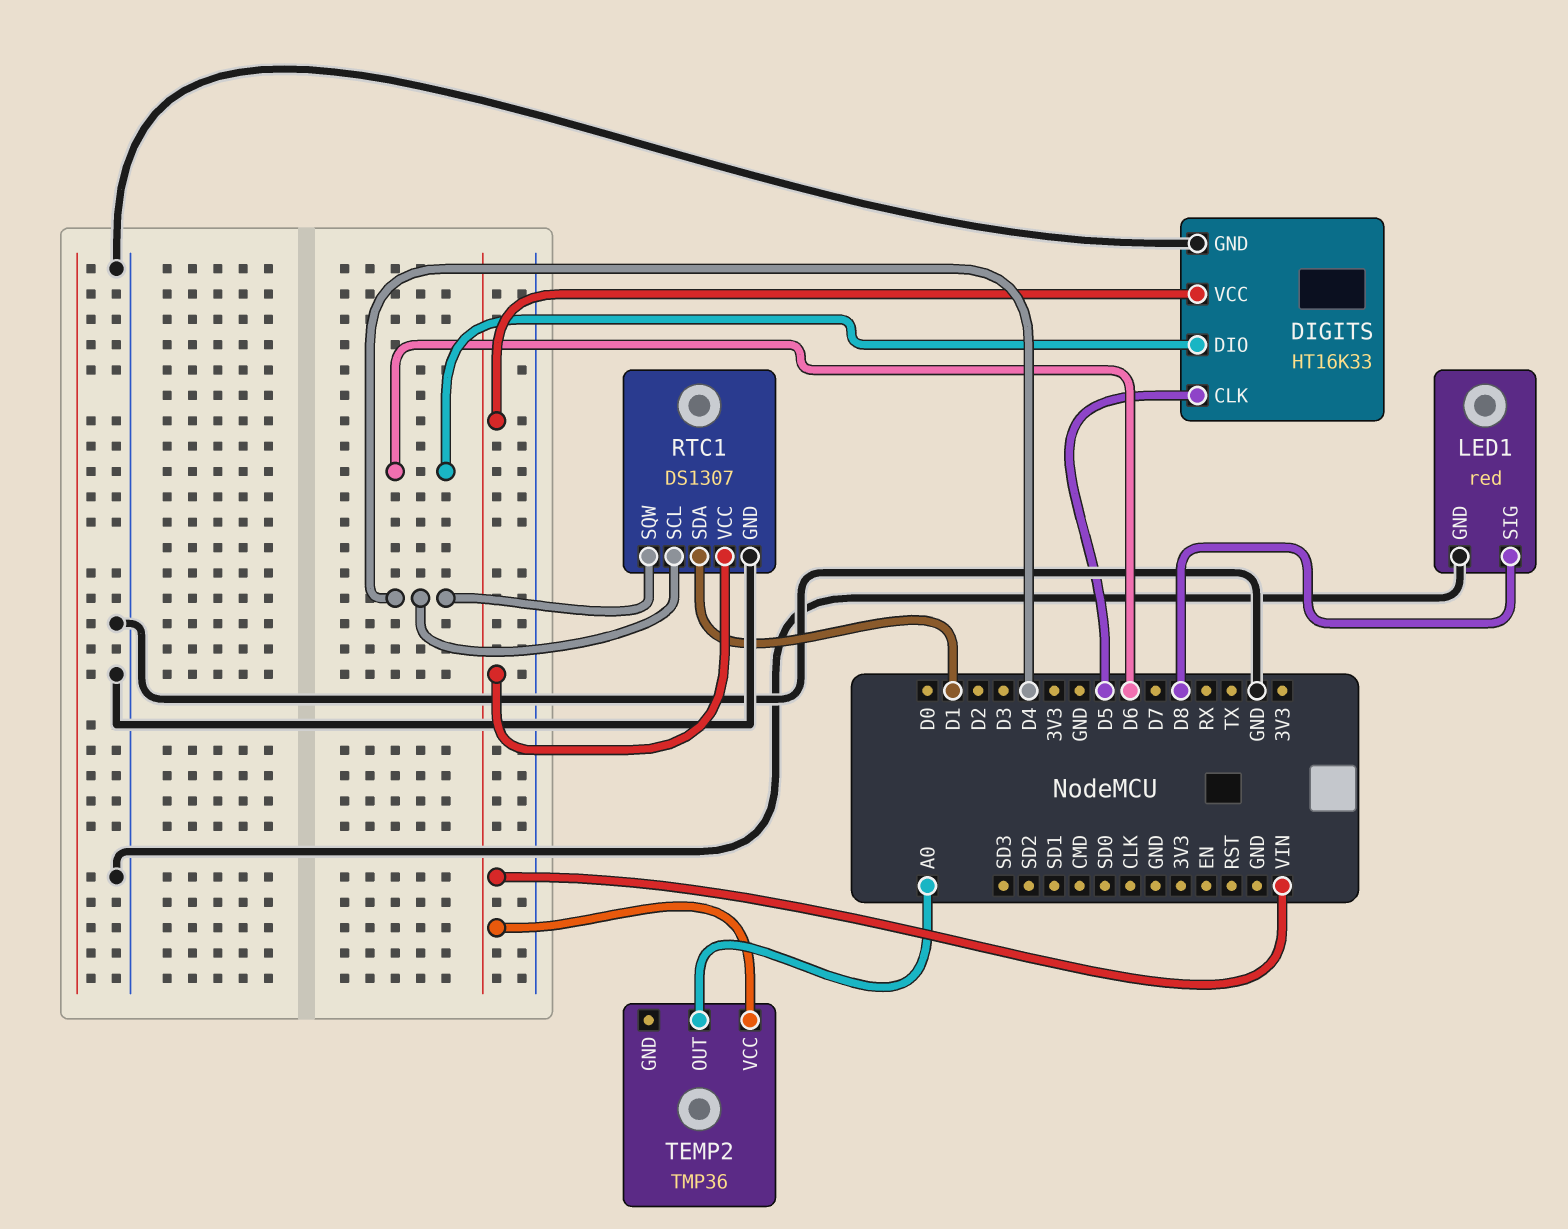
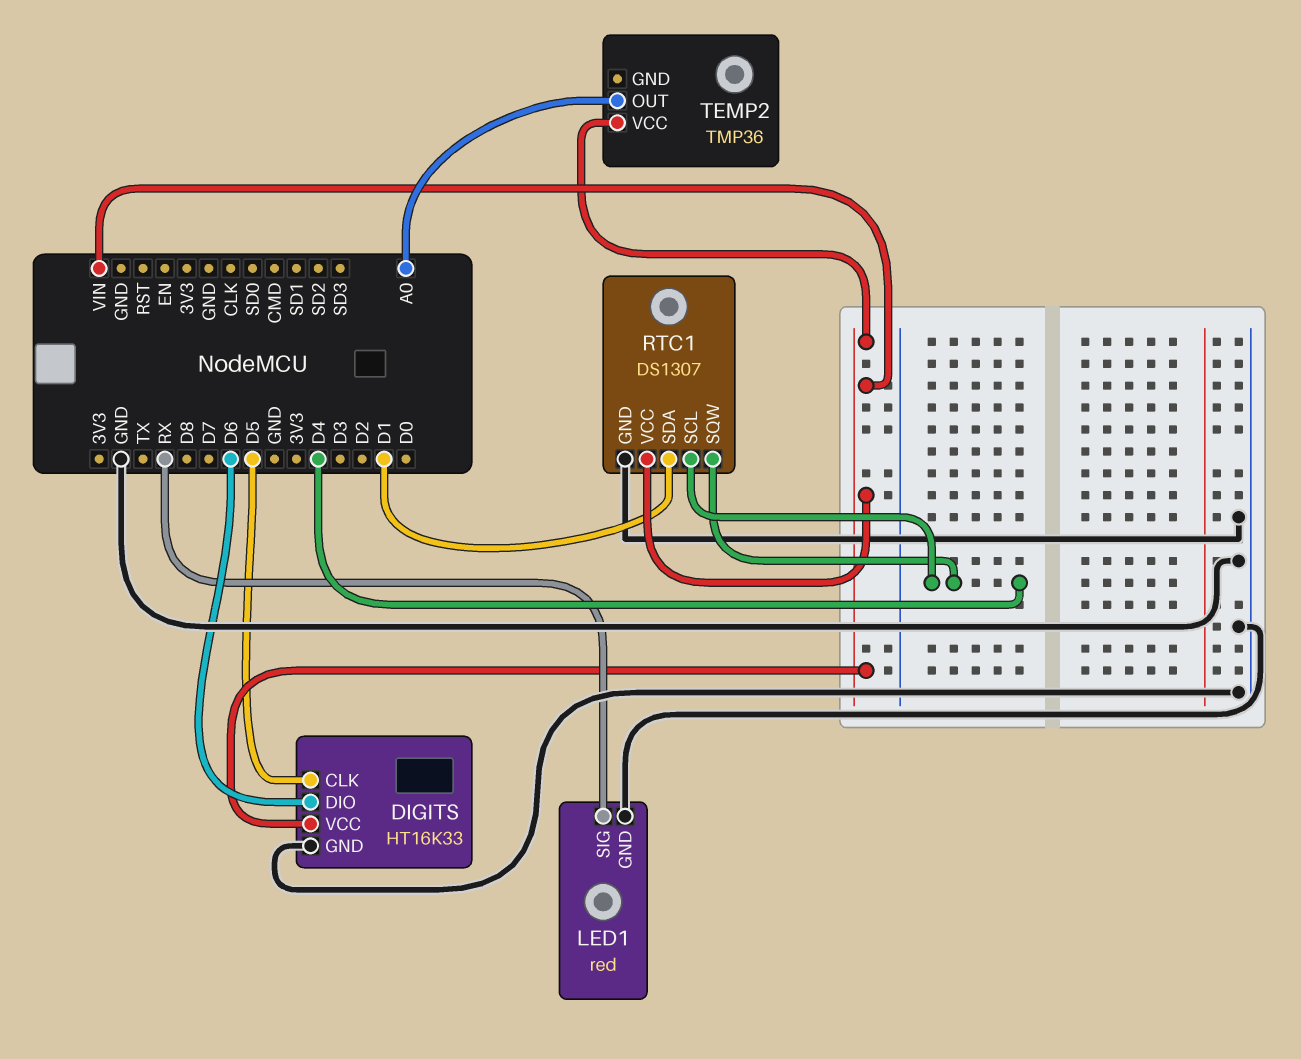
LED1 pin SIG: D8 -> RX

